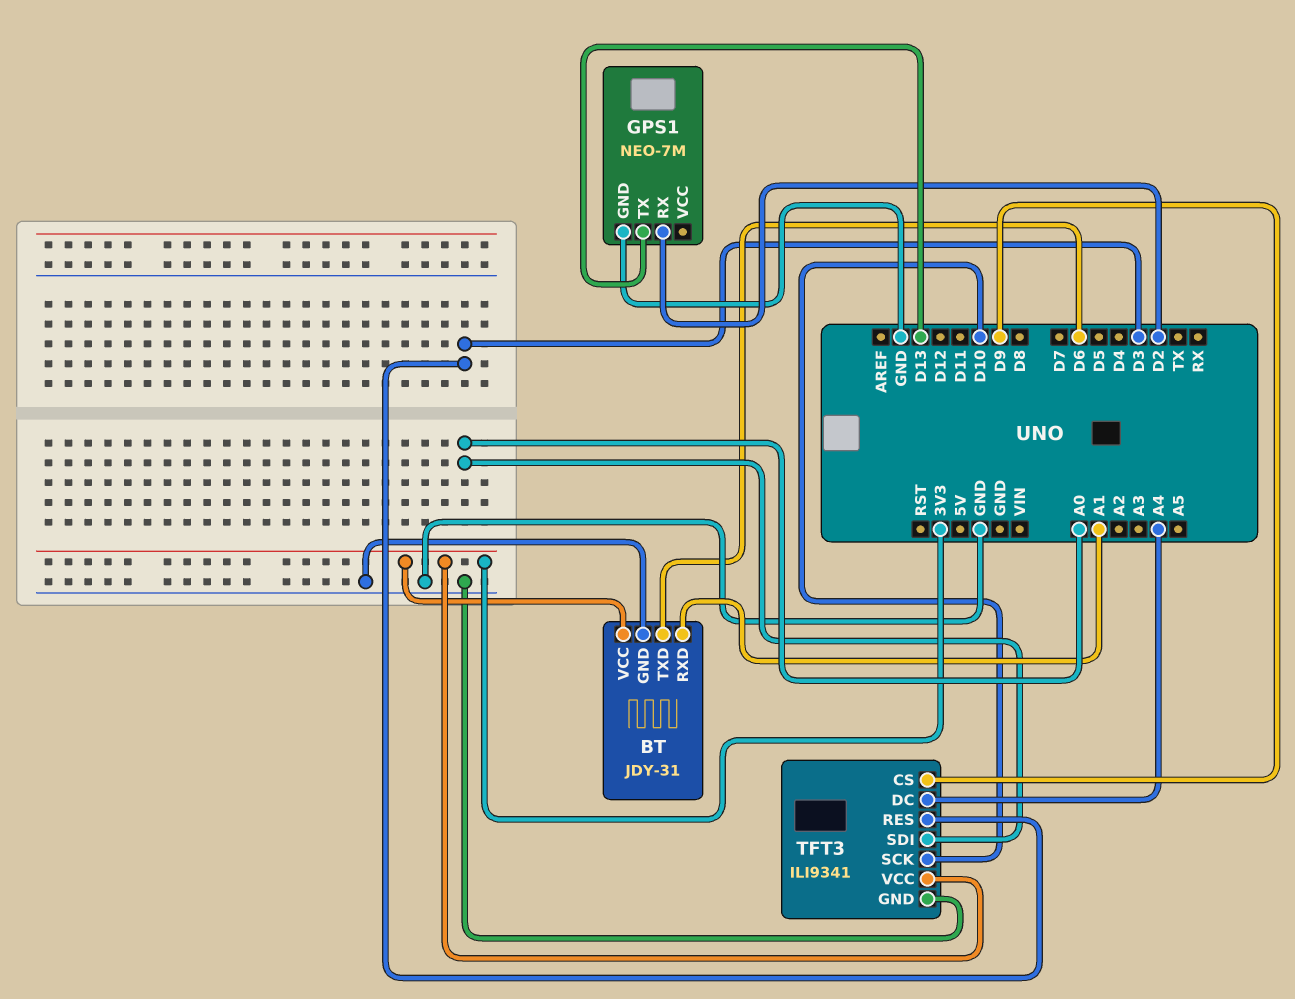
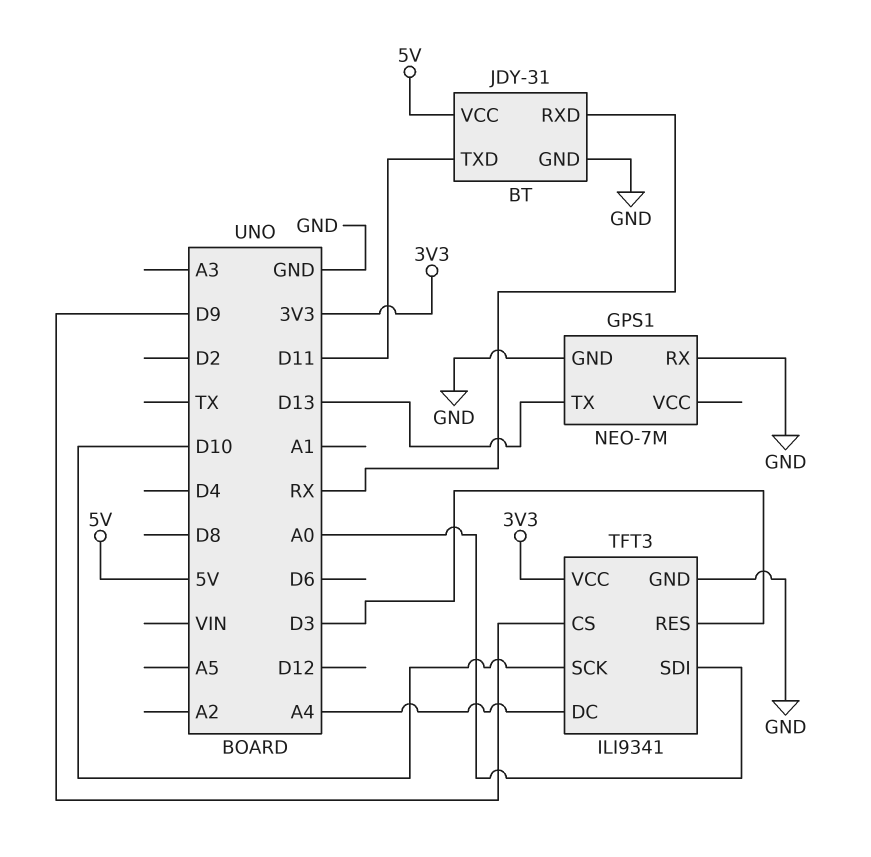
BT pin RXD: A1 -> RX
BT pin TXD: D6 -> D11
BT pin VCC: 3V3 -> 5V
GPS1 pin RX: D2 -> GND

